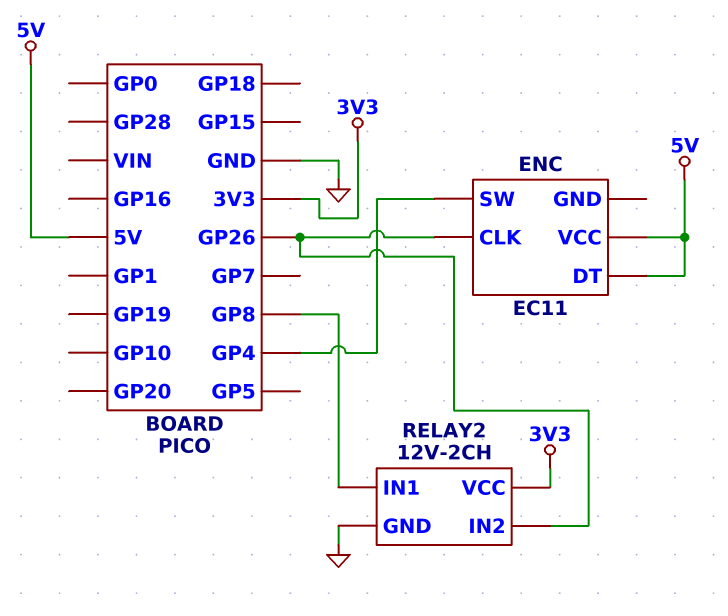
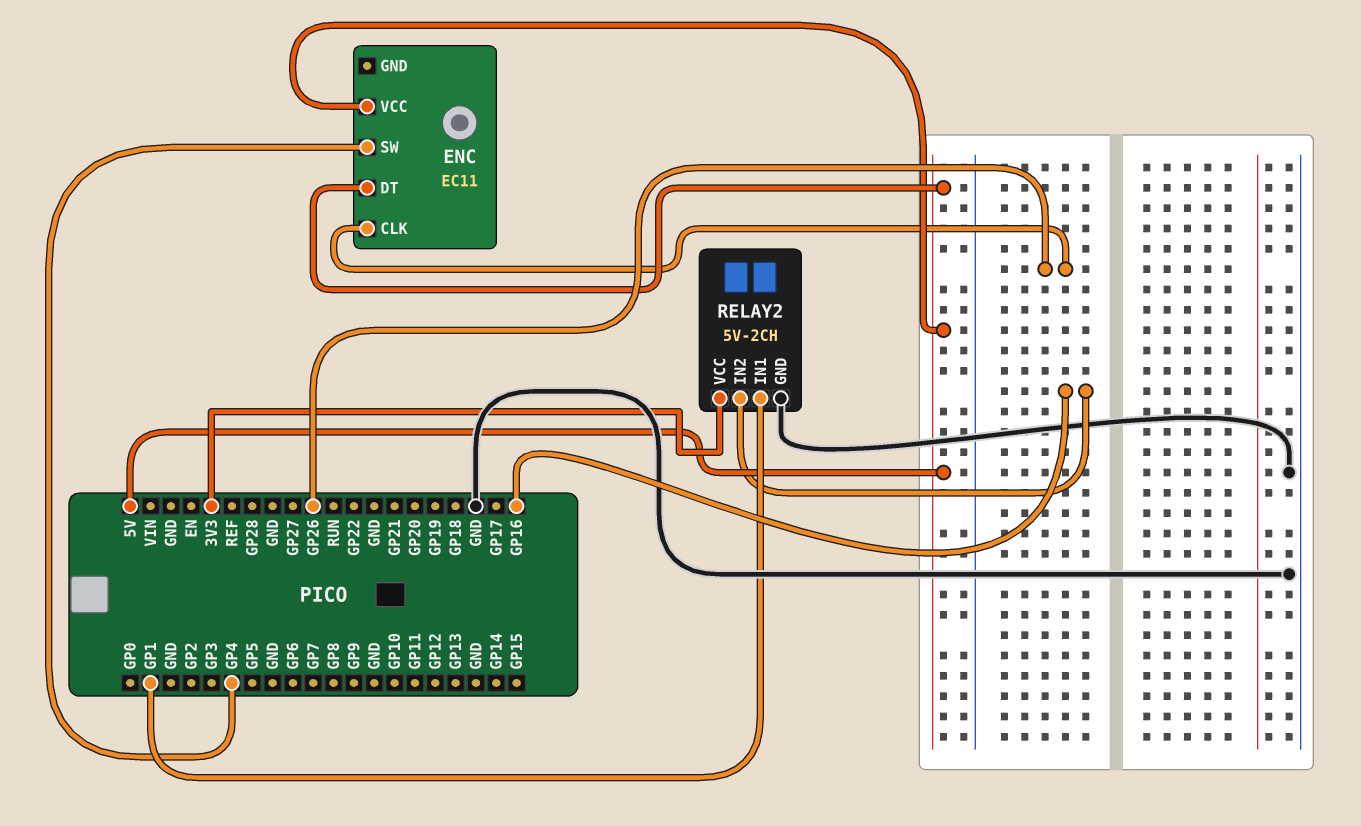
RELAY2: 12V-2CH -> 5V-2CH
RELAY2 pin IN1: GP8 -> GP1
RELAY2 pin IN2: GP26 -> GP16

